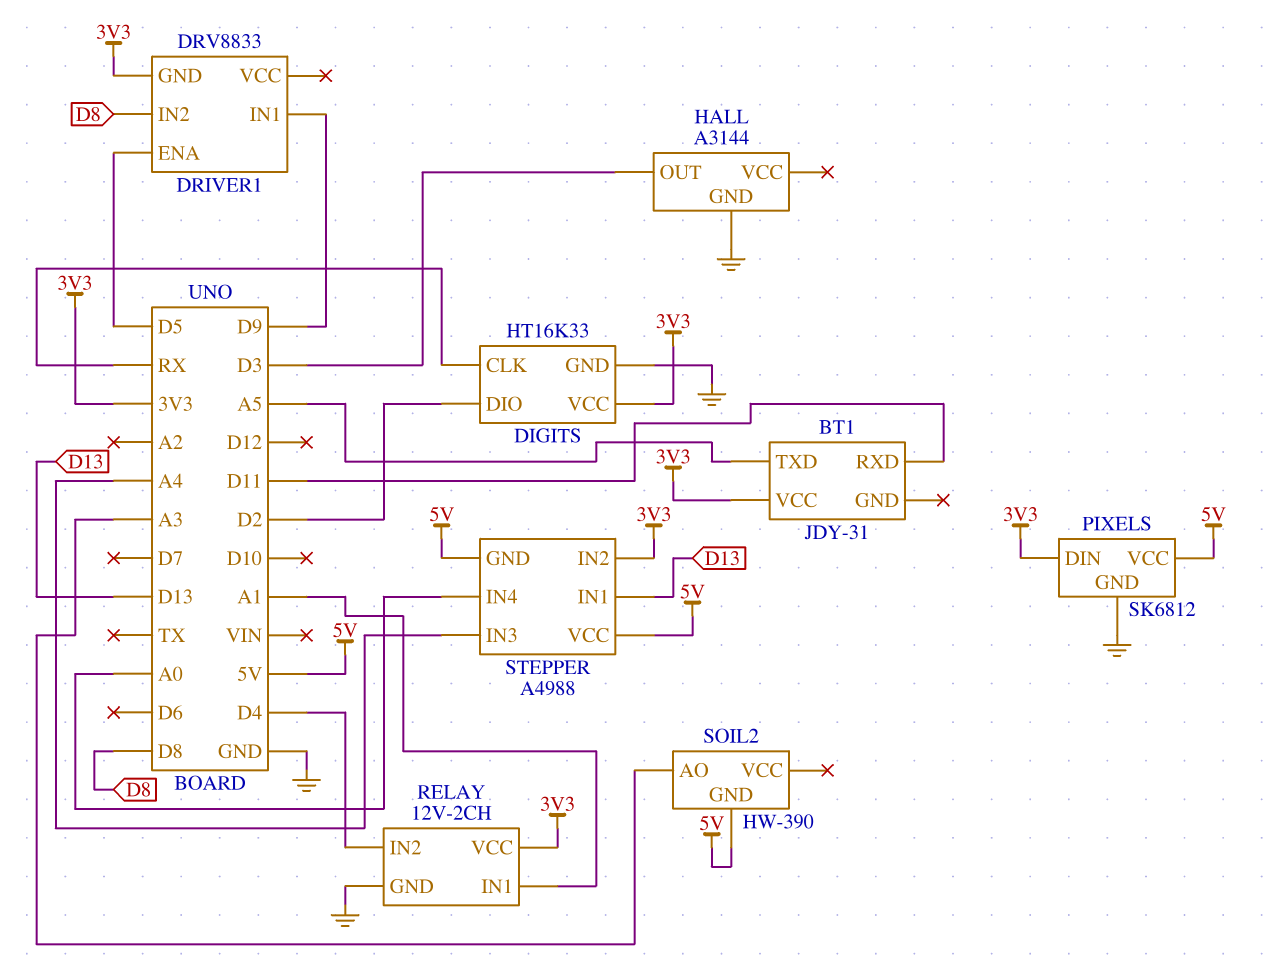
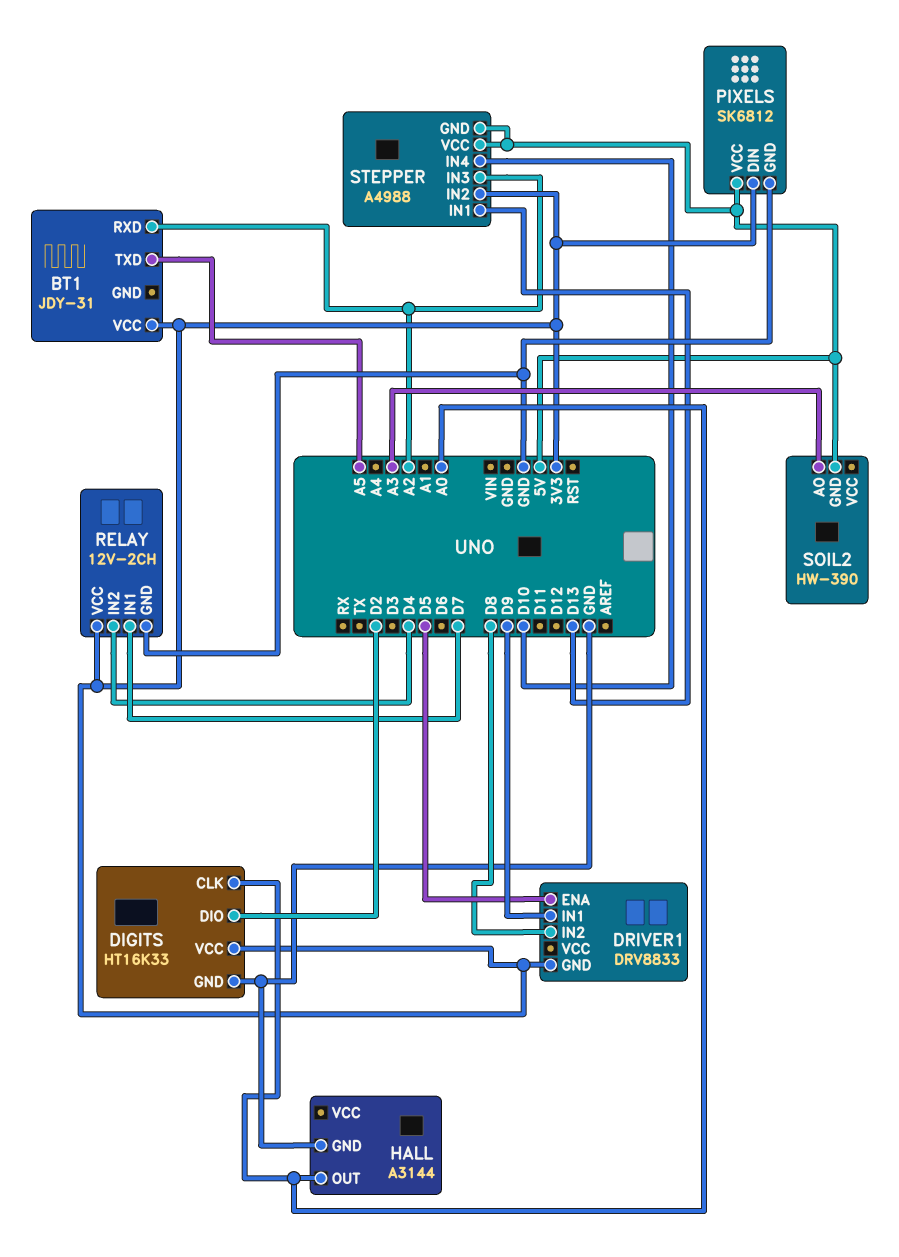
BT1 pin RXD: D11 -> A2
DIGITS pin CLK: RX -> A0
HALL pin OUT: D3 -> A0
RELAY pin IN1: A1 -> D7
STEPPER pin IN3: A4 -> A2
STEPPER pin IN4: A0 -> D10

